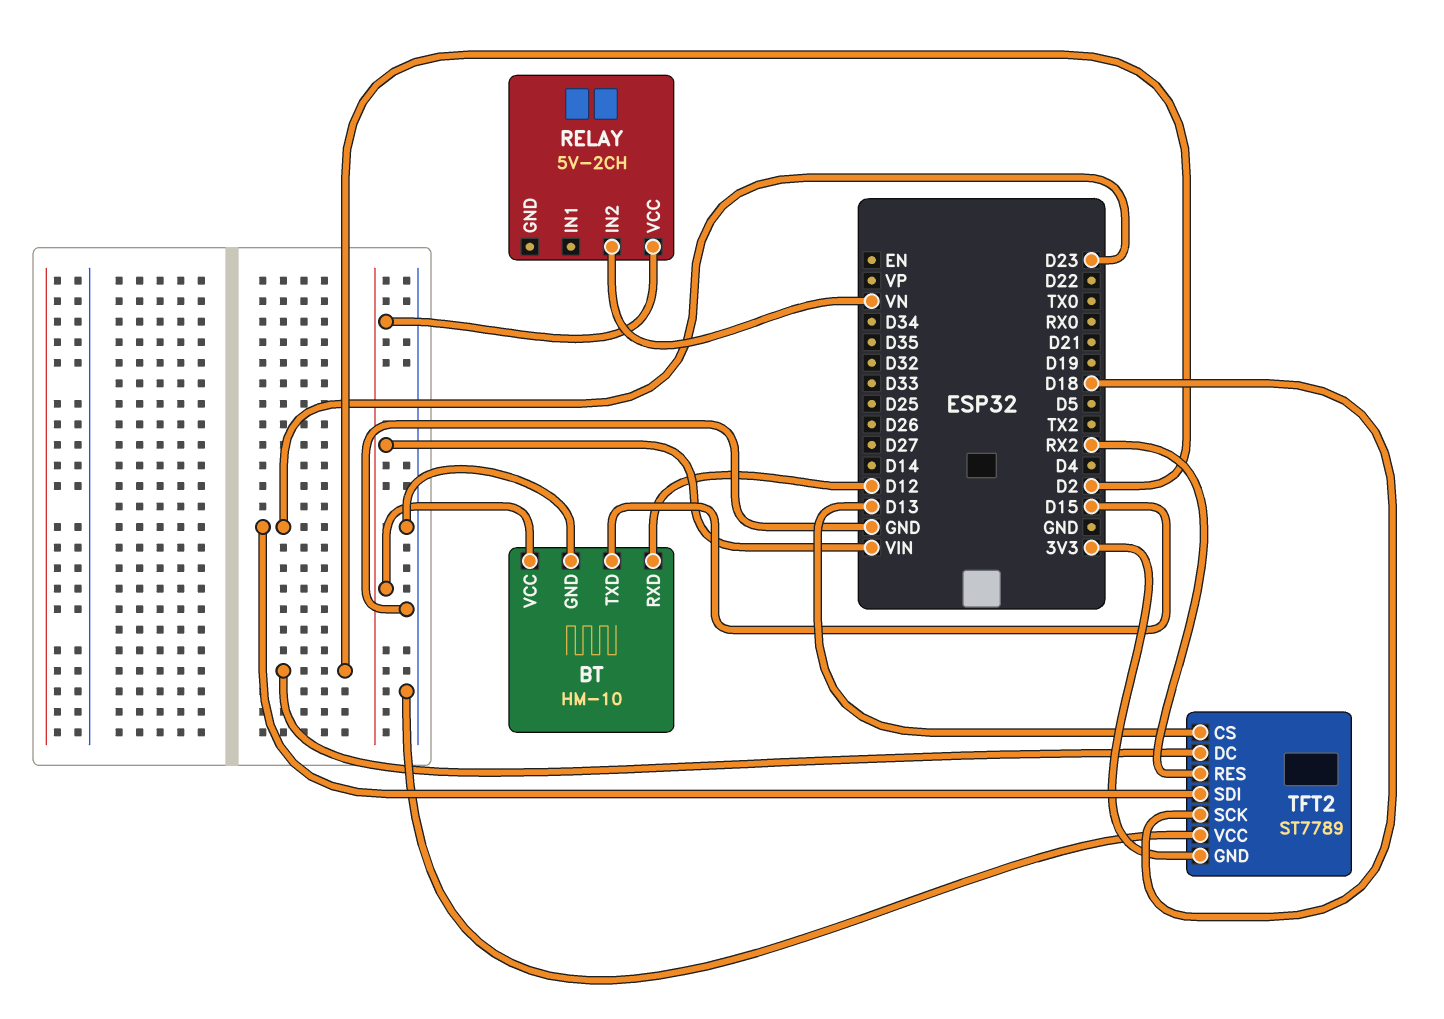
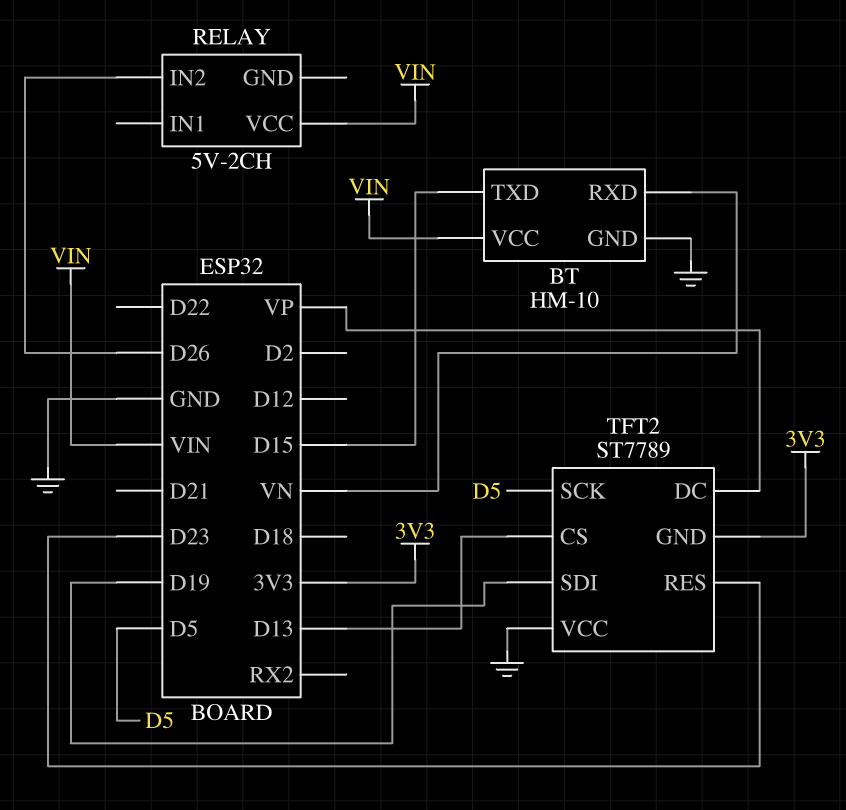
BT pin RXD: D12 -> VN
RELAY pin IN2: VN -> D26
TFT2 pin DC: D2 -> VP
TFT2 pin RES: RX2 -> D23
TFT2 pin SCK: D18 -> D5
TFT2 pin SDI: D23 -> D19

